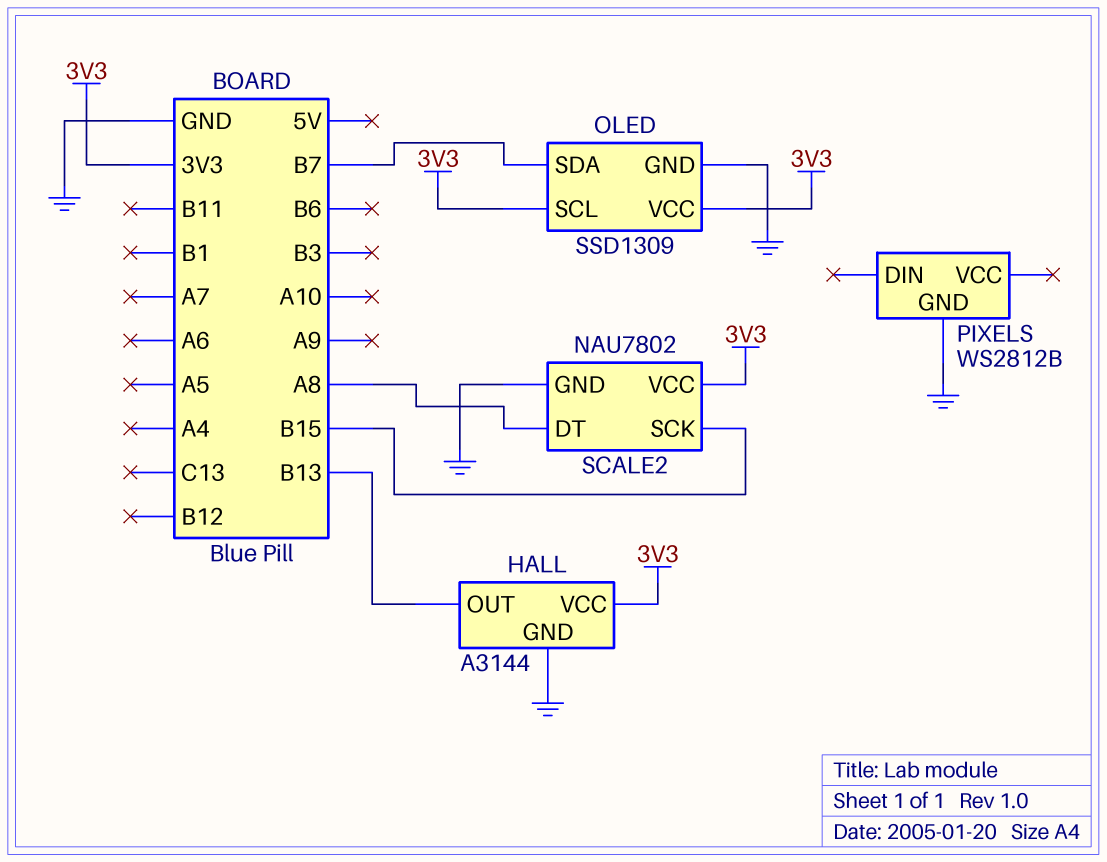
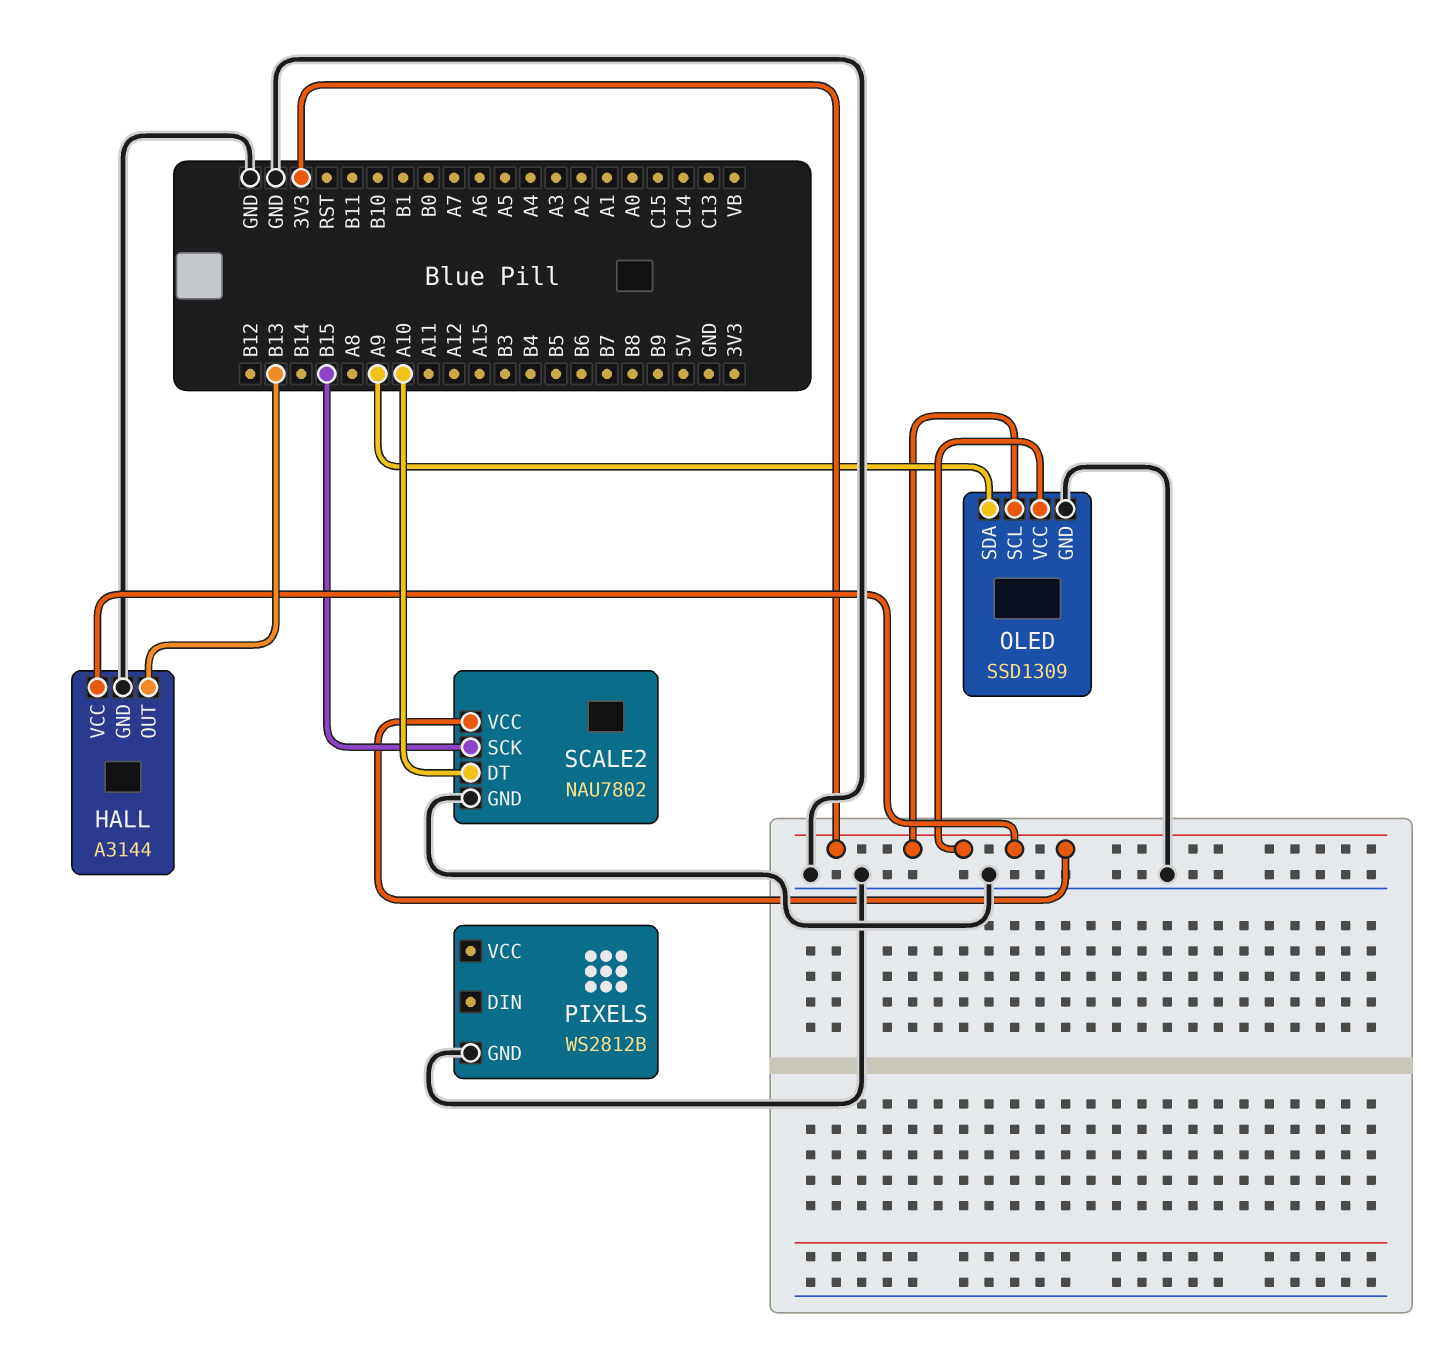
OLED pin SDA: B7 -> A9
SCALE2 pin DT: A8 -> A10

